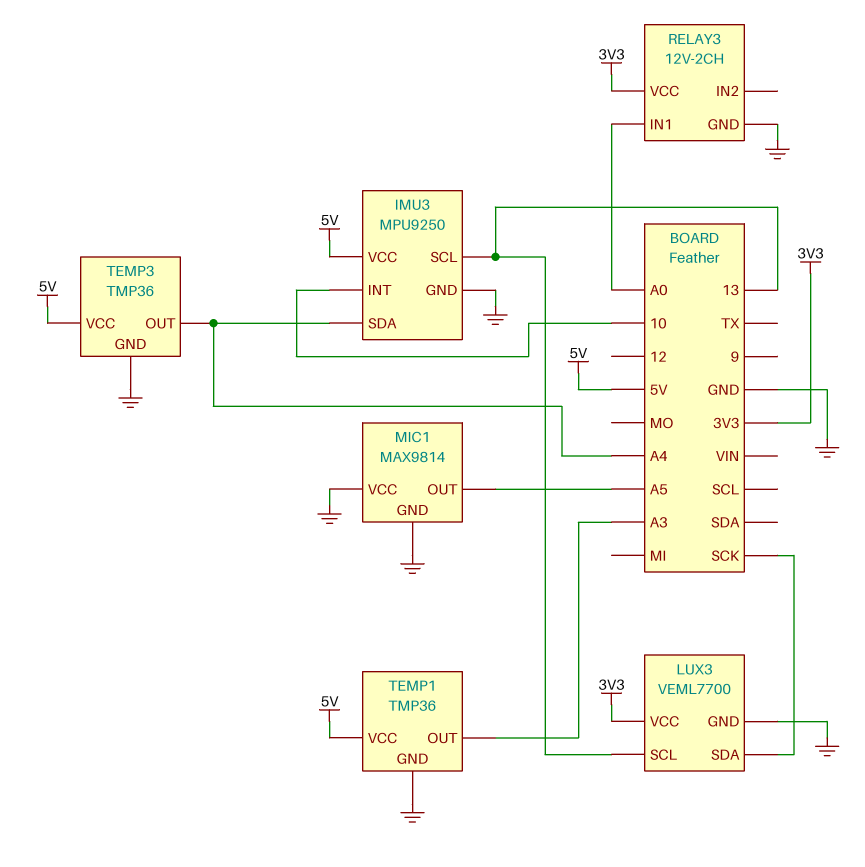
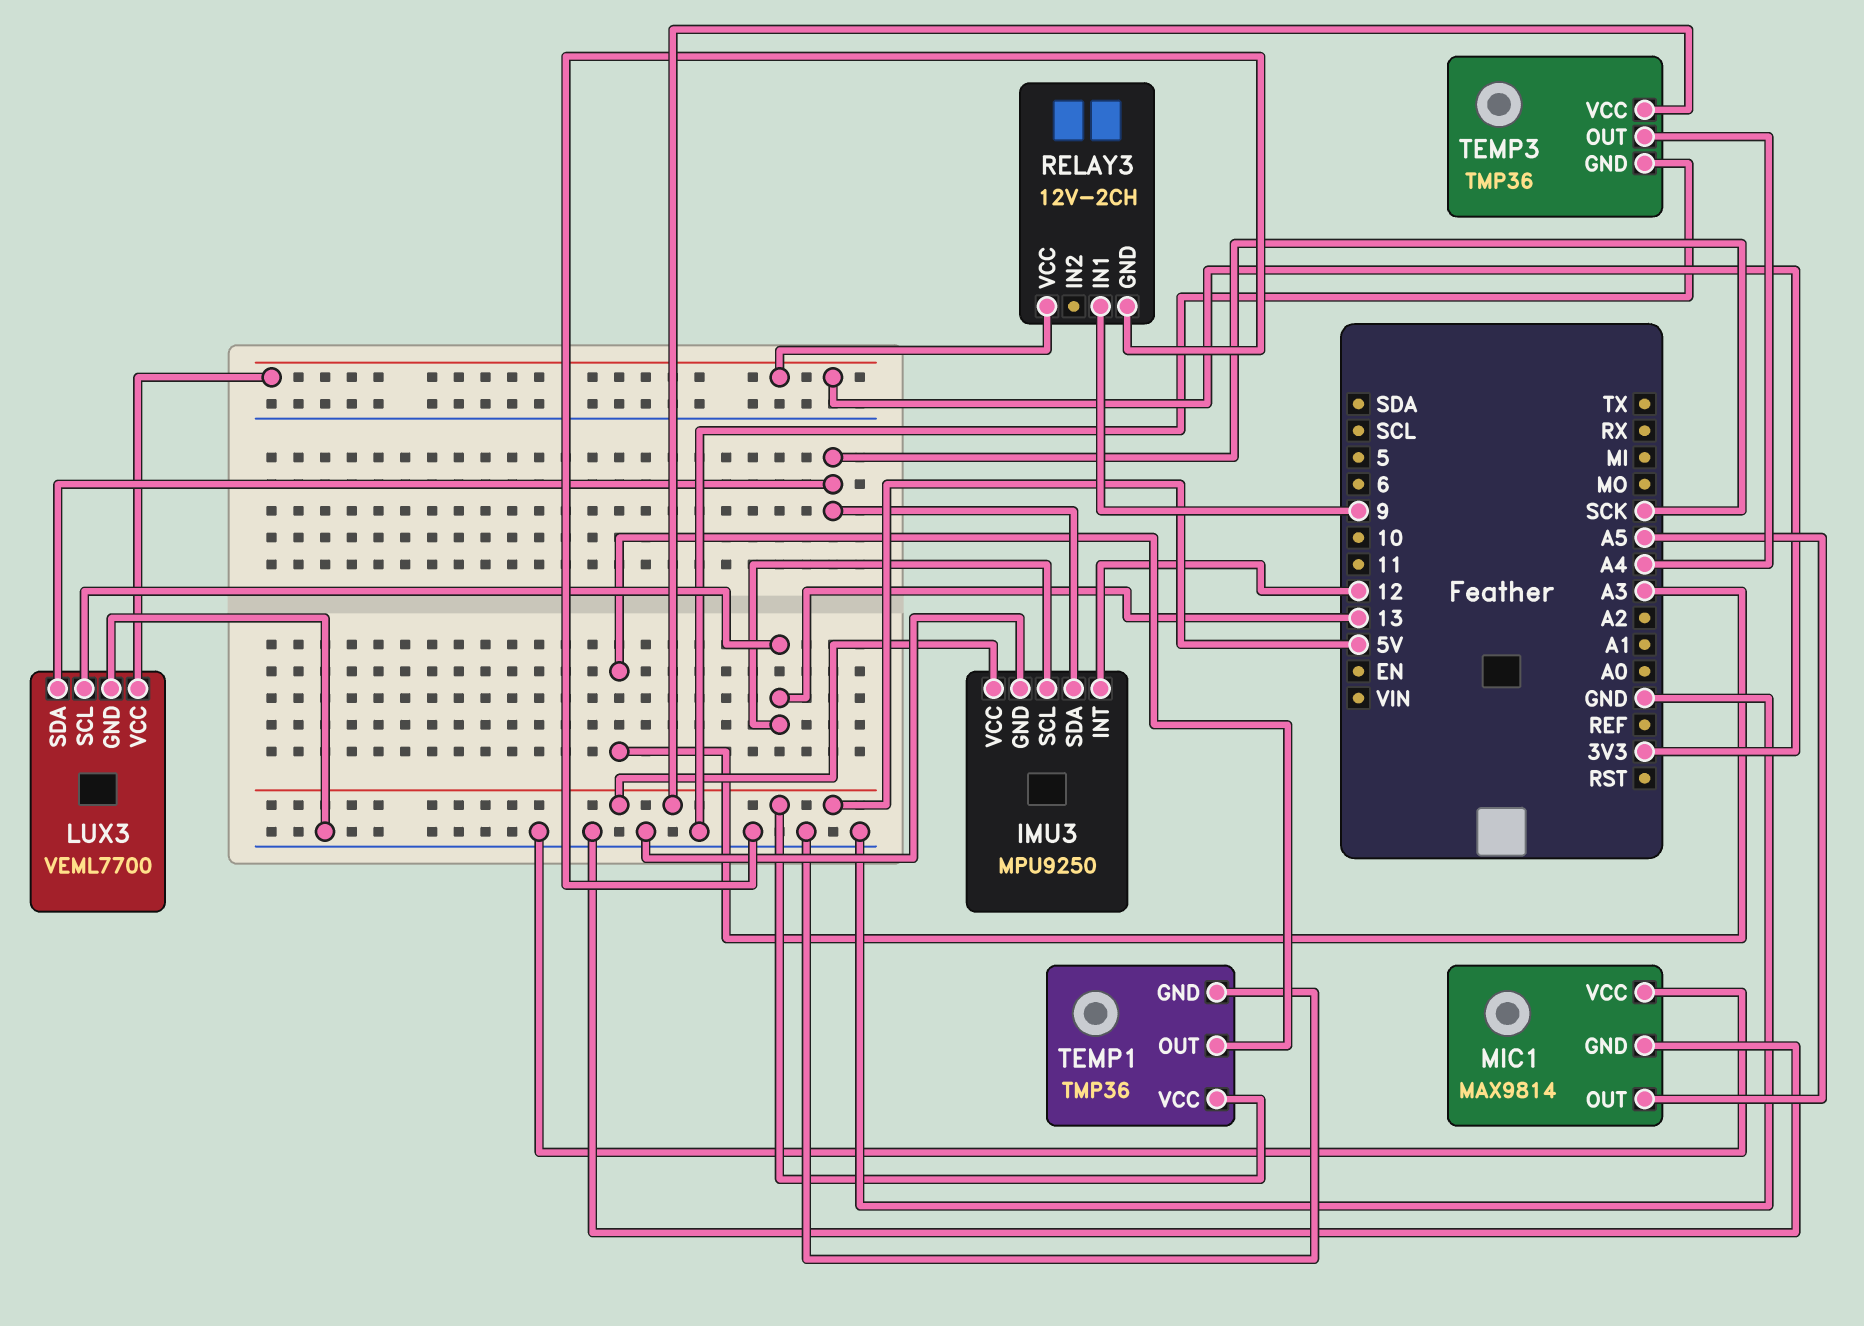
IMU3 pin INT: 10 -> 12
IMU3 pin SDA: A4 -> SCK
RELAY3 pin IN1: A0 -> 9

